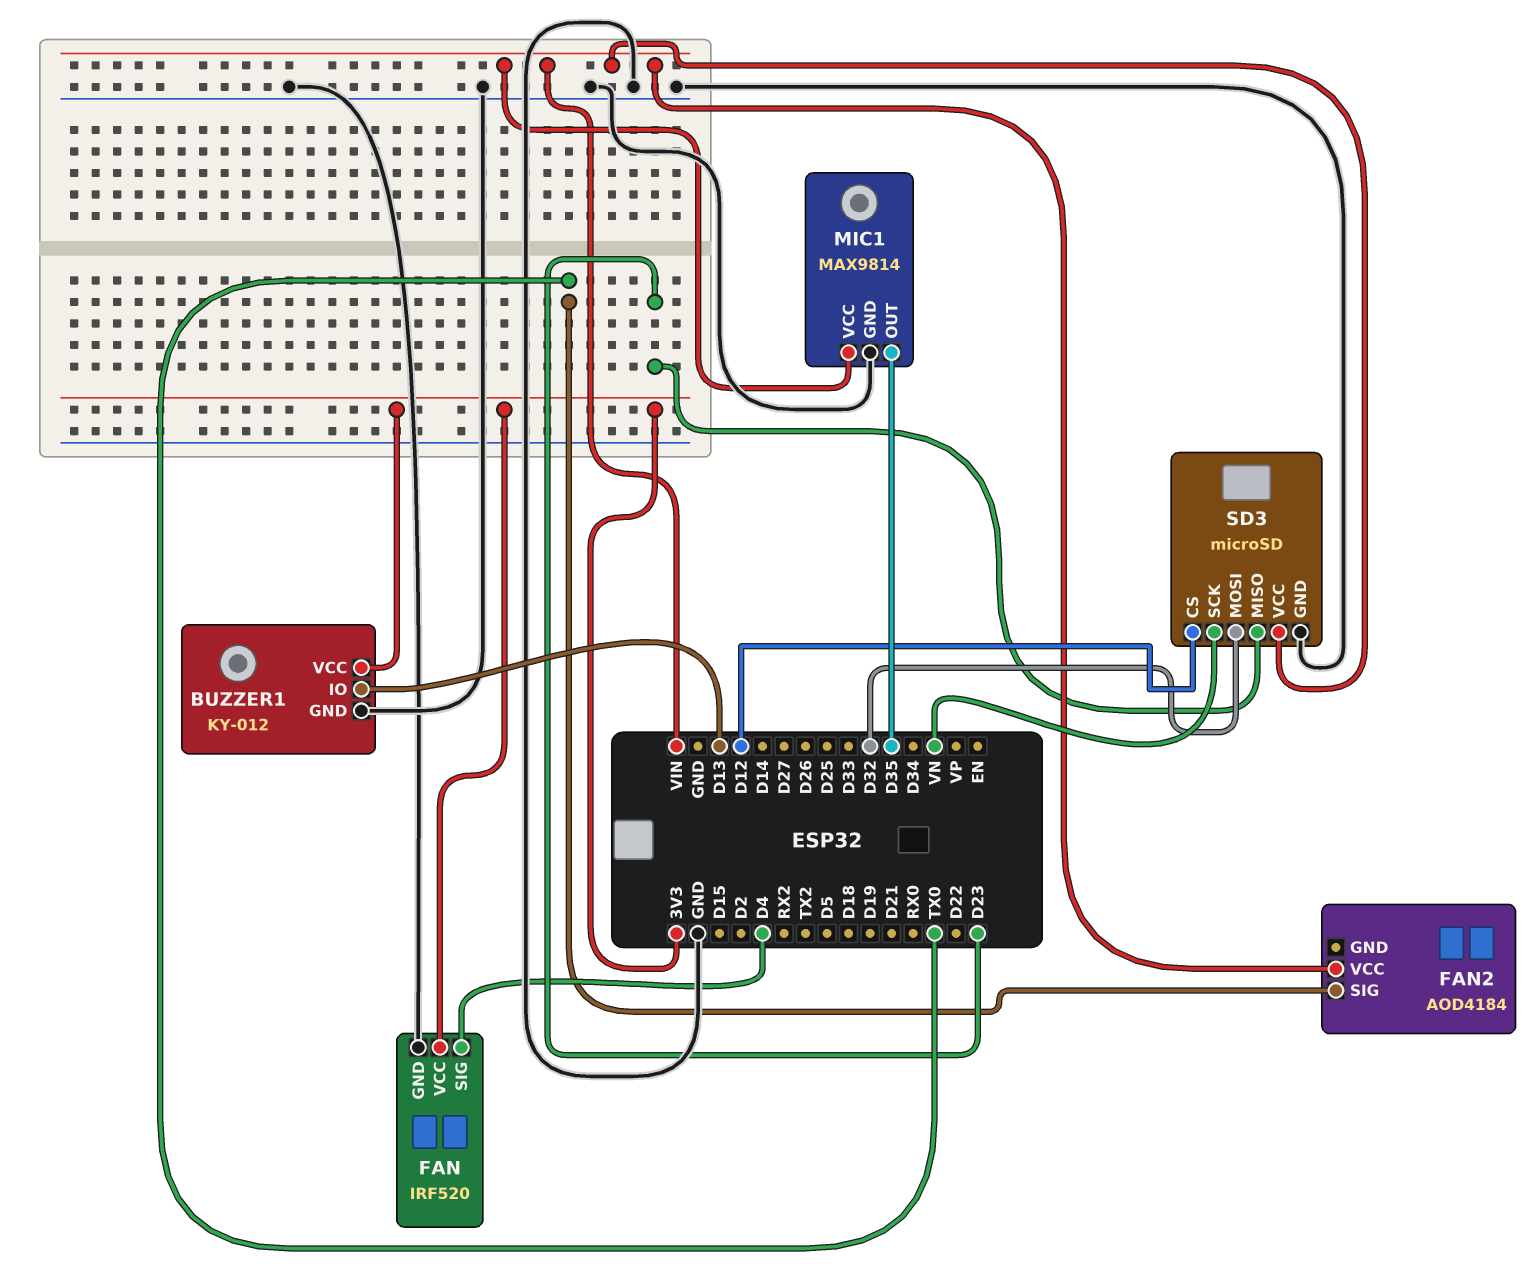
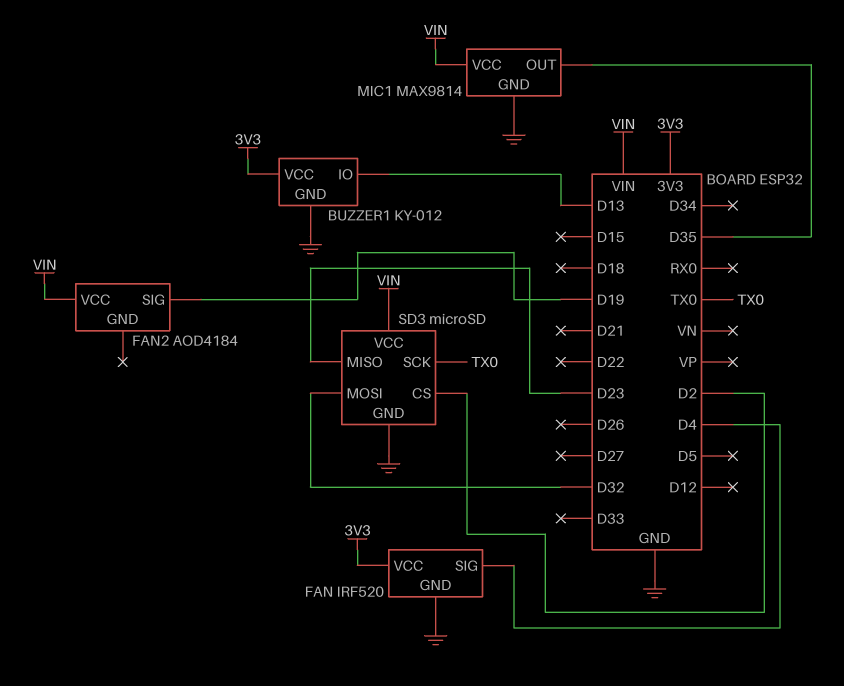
FAN2 pin SIG: TX0 -> D19
SD3 pin CS: D12 -> D2
SD3 pin SCK: VN -> TX0

